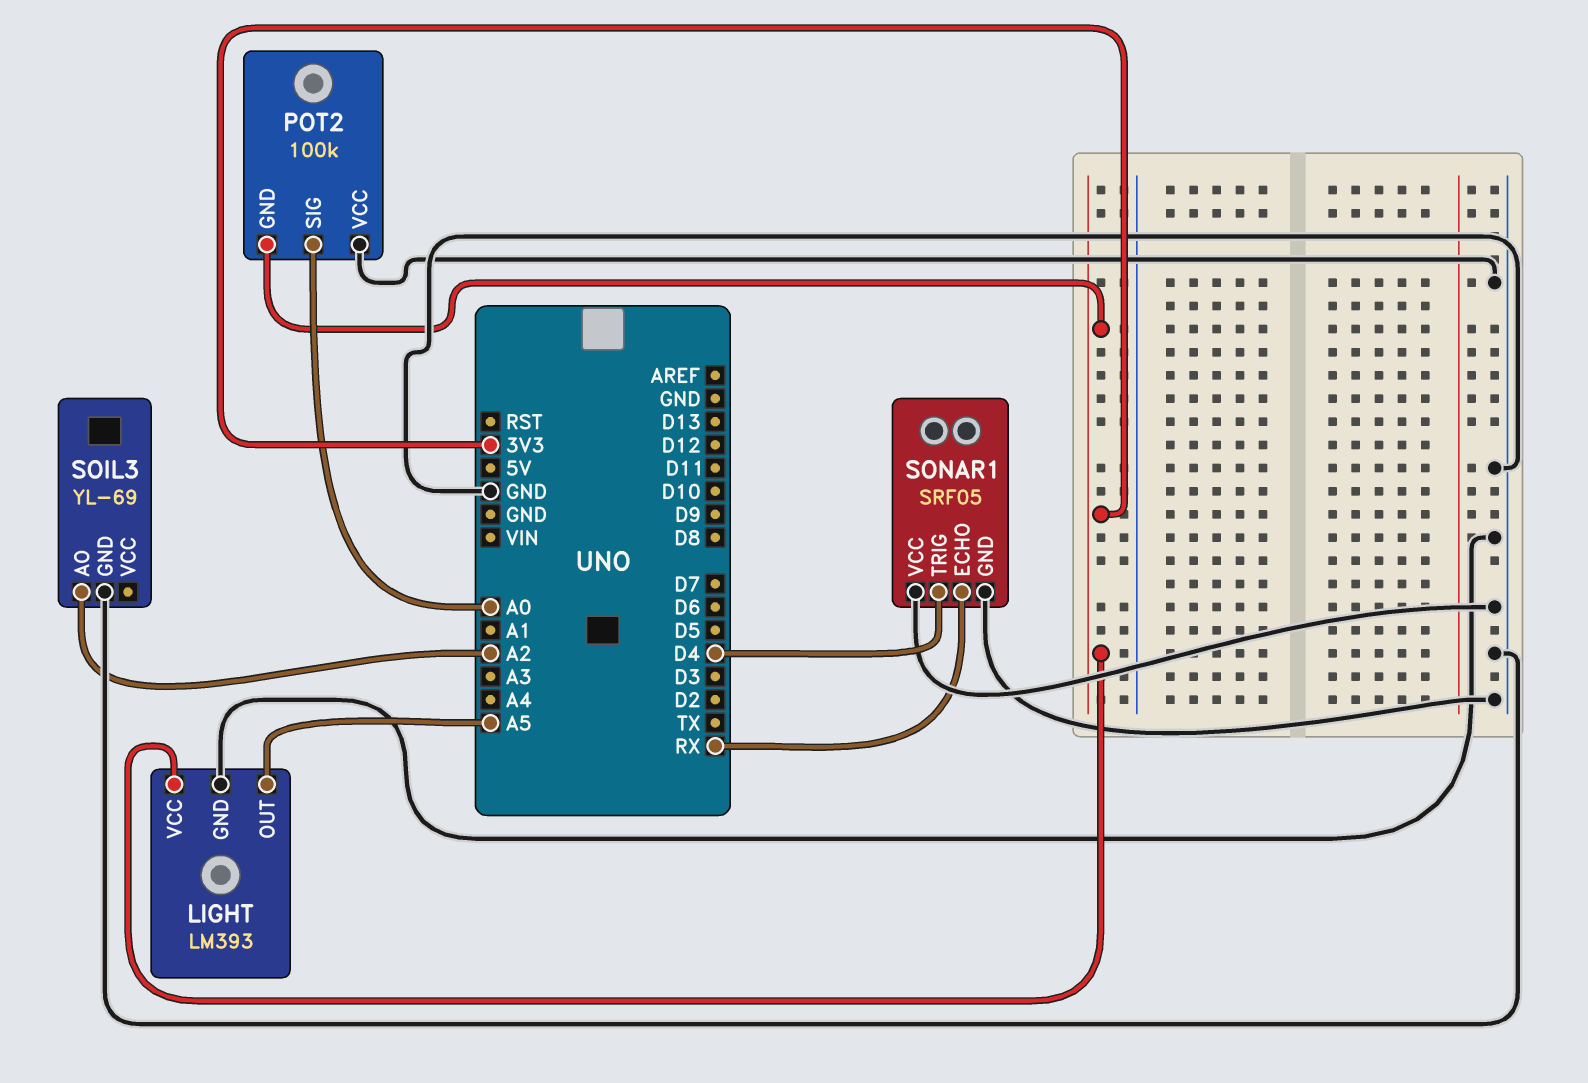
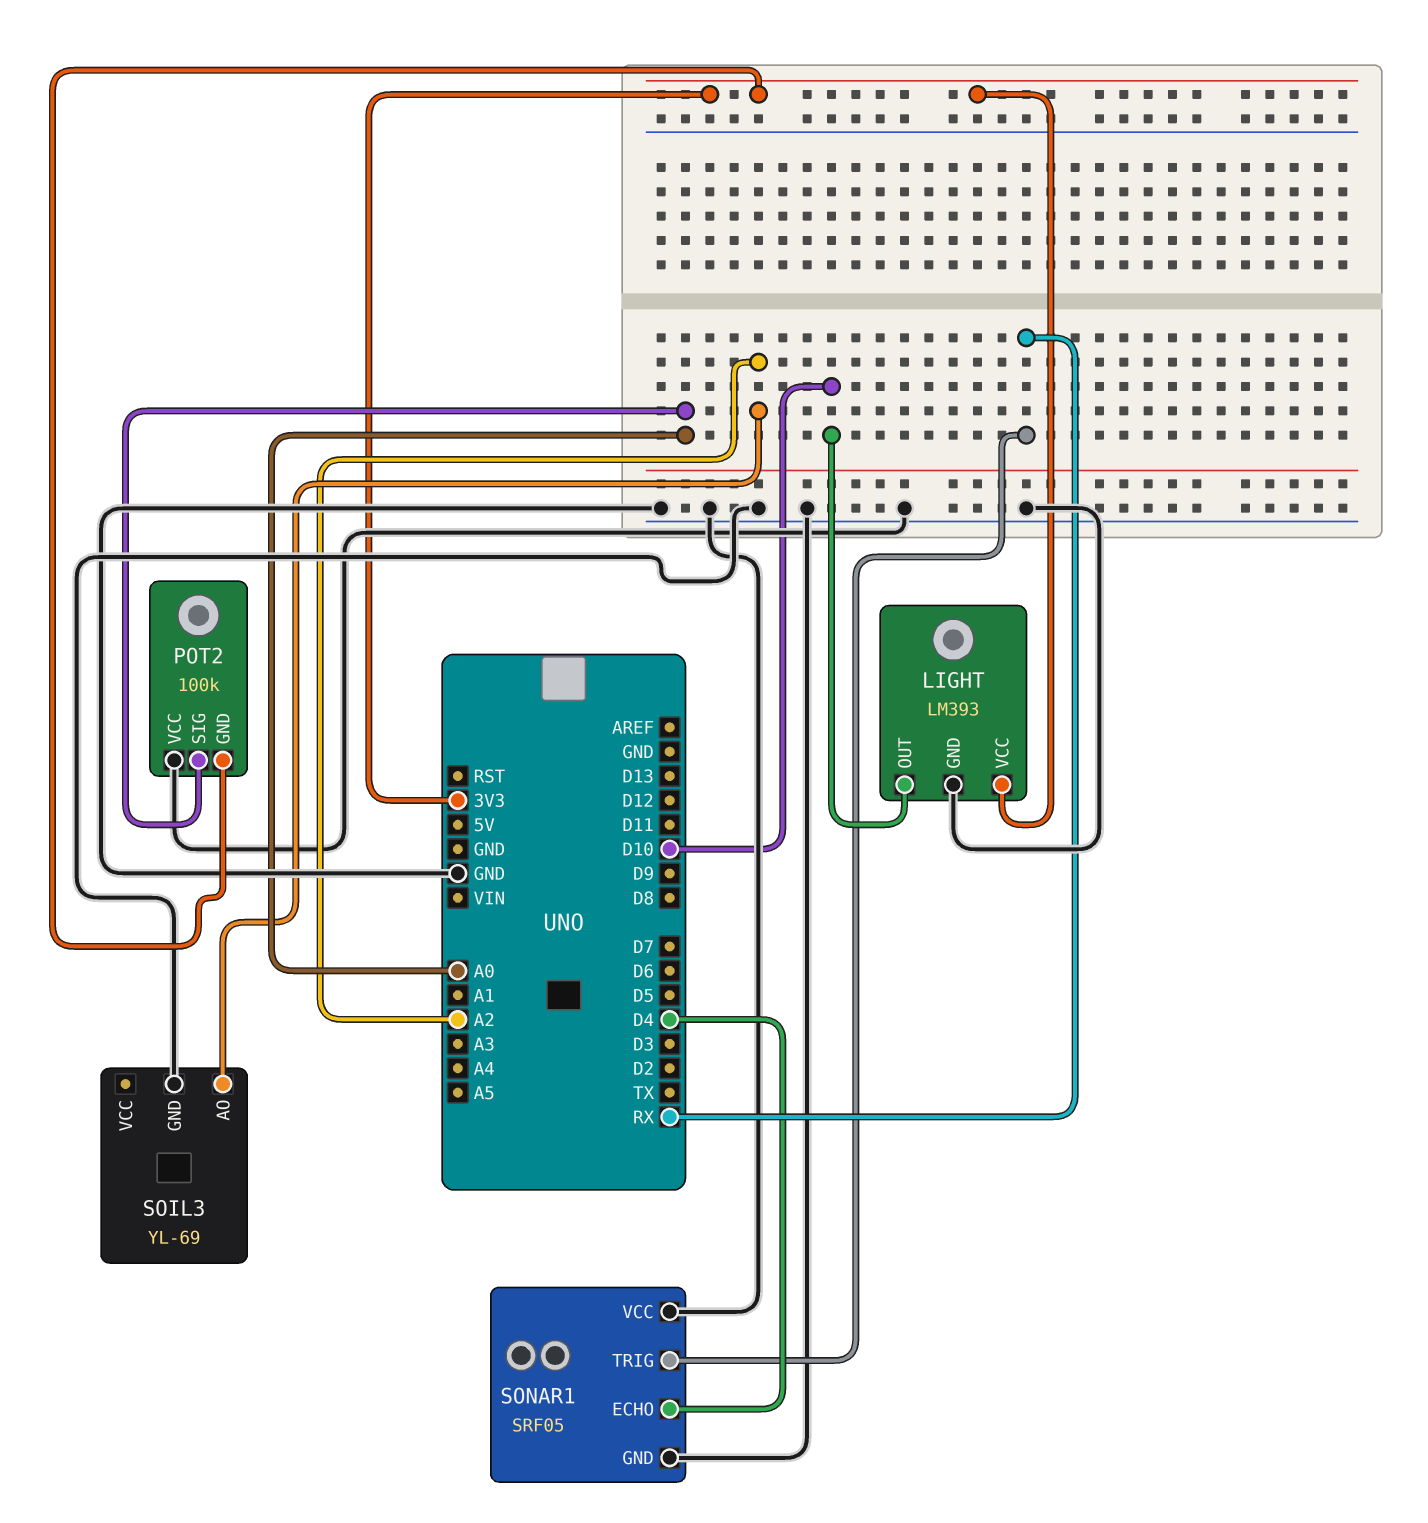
LIGHT pin OUT: A5 -> D10
SONAR1 pin ECHO: RX -> D4
SONAR1 pin TRIG: D4 -> RX

